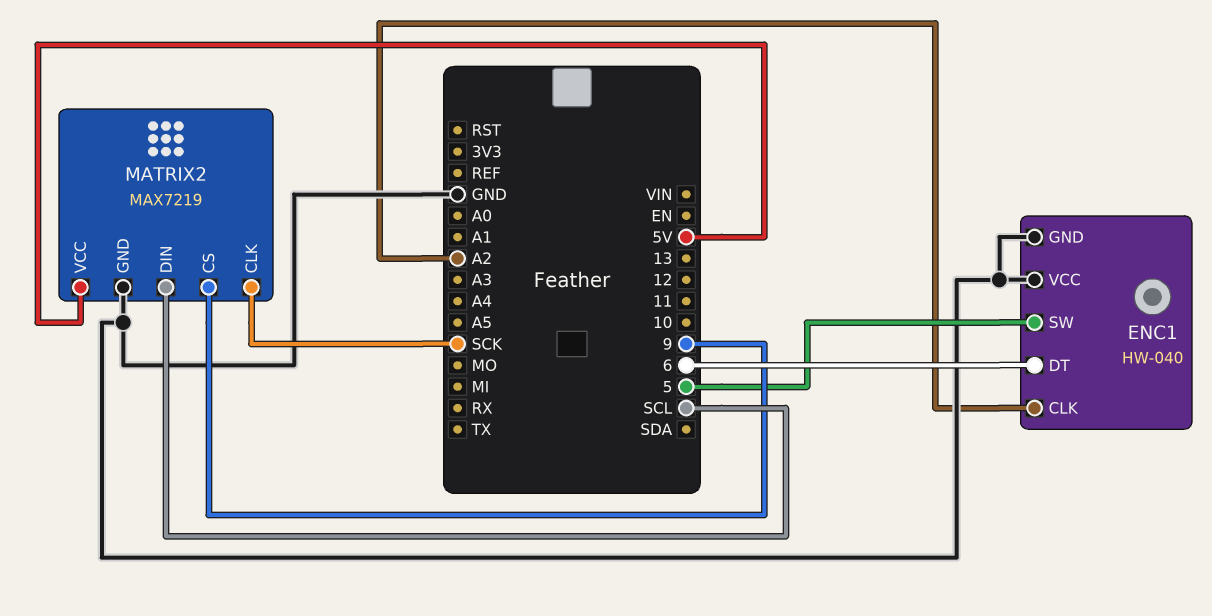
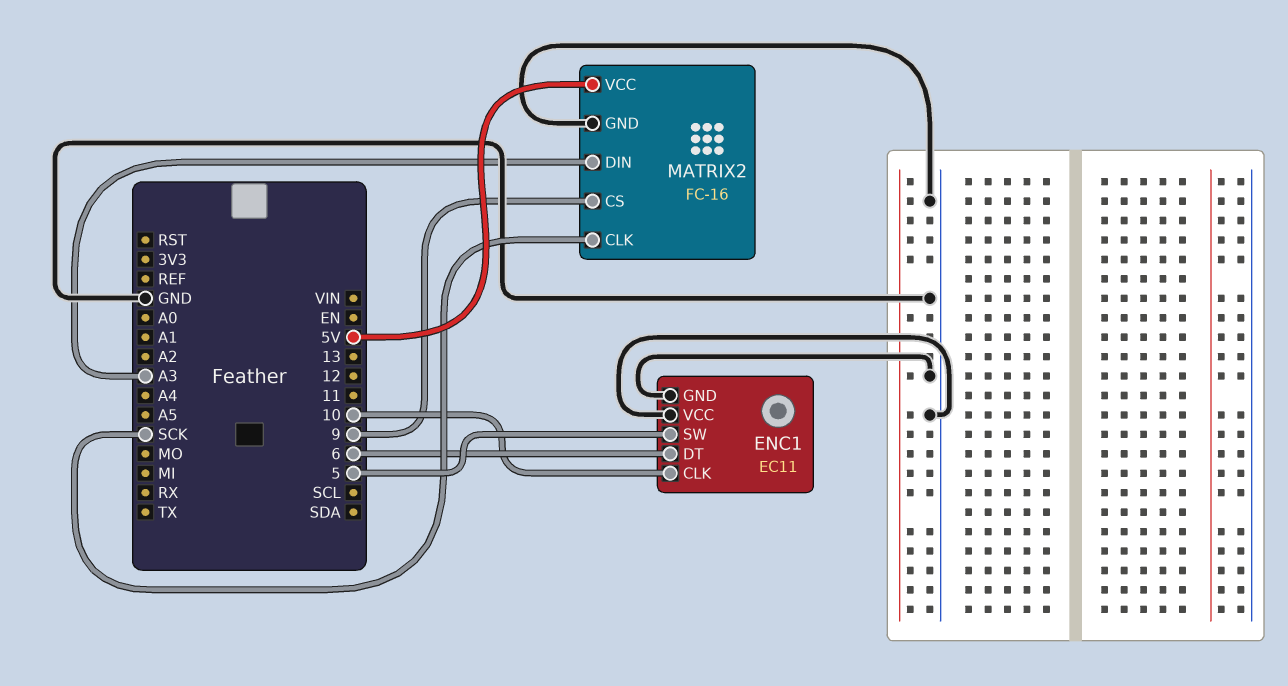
ENC1: HW-040 -> EC11
ENC1 pin CLK: A2 -> 10
MATRIX2: MAX7219 -> FC-16
MATRIX2 pin DIN: SCL -> A3

